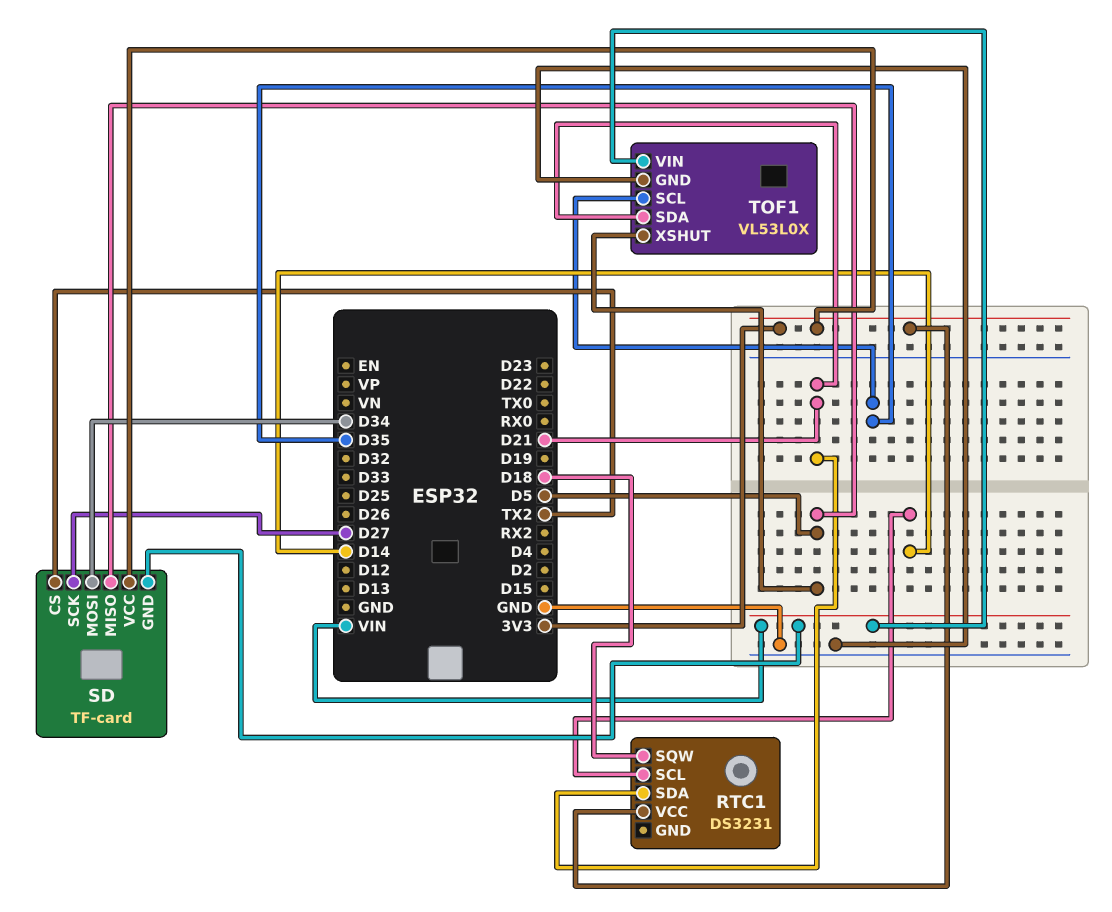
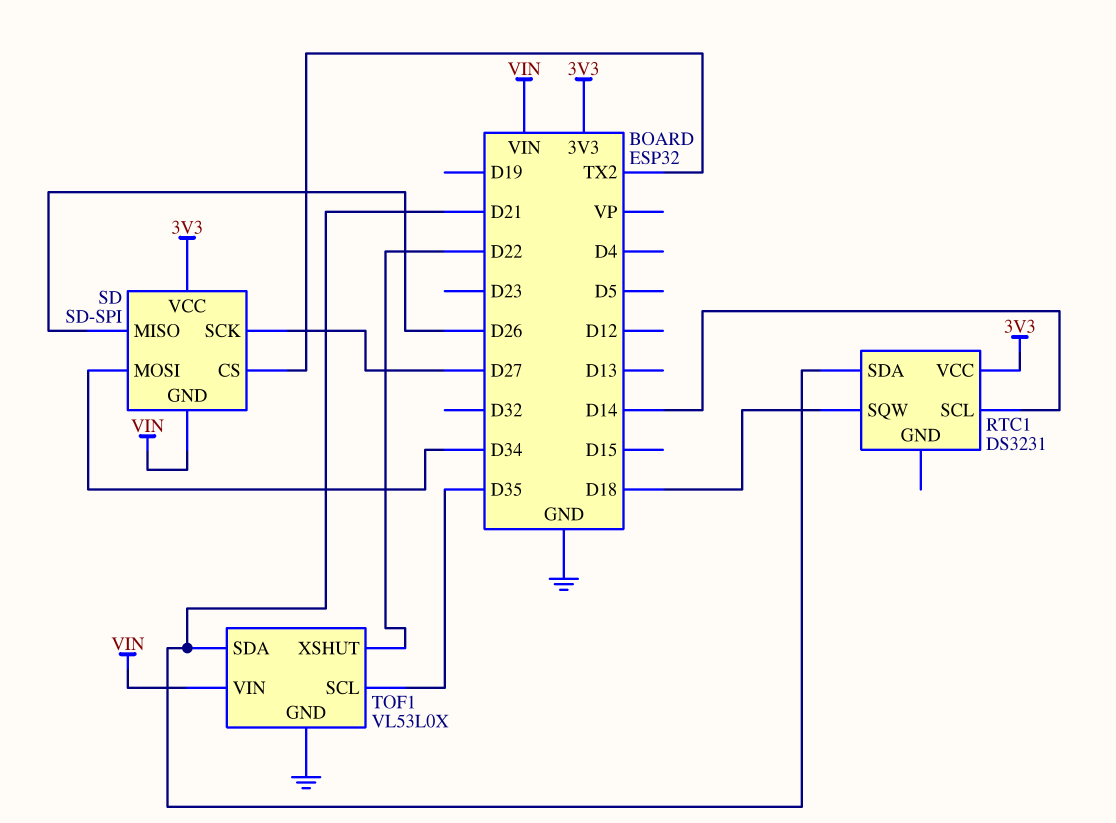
SD: TF-card -> SD-SPI
SD pin MISO: D5 -> D26
TOF1 pin XSHUT: D5 -> D22

